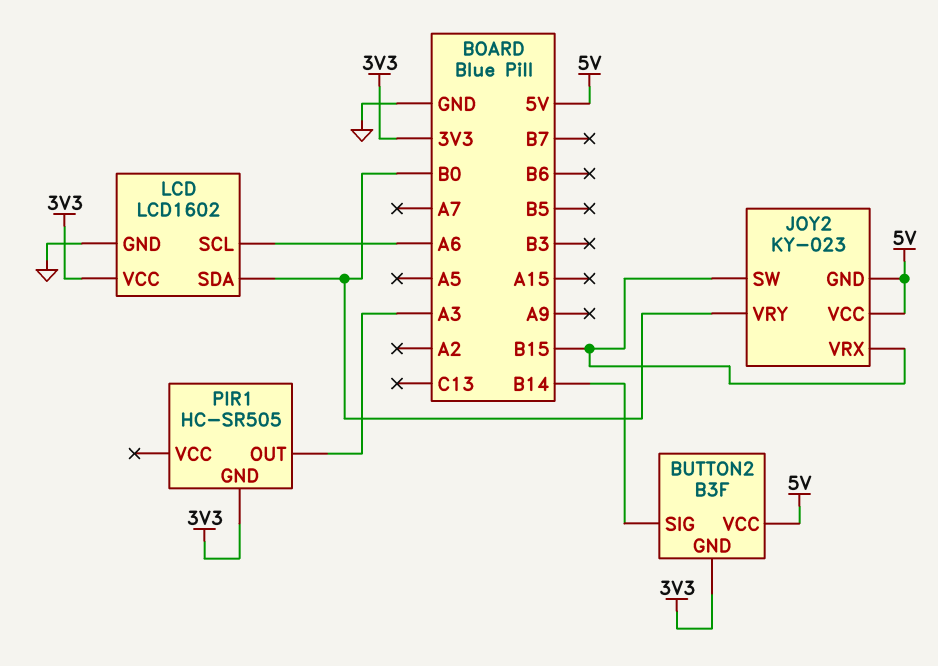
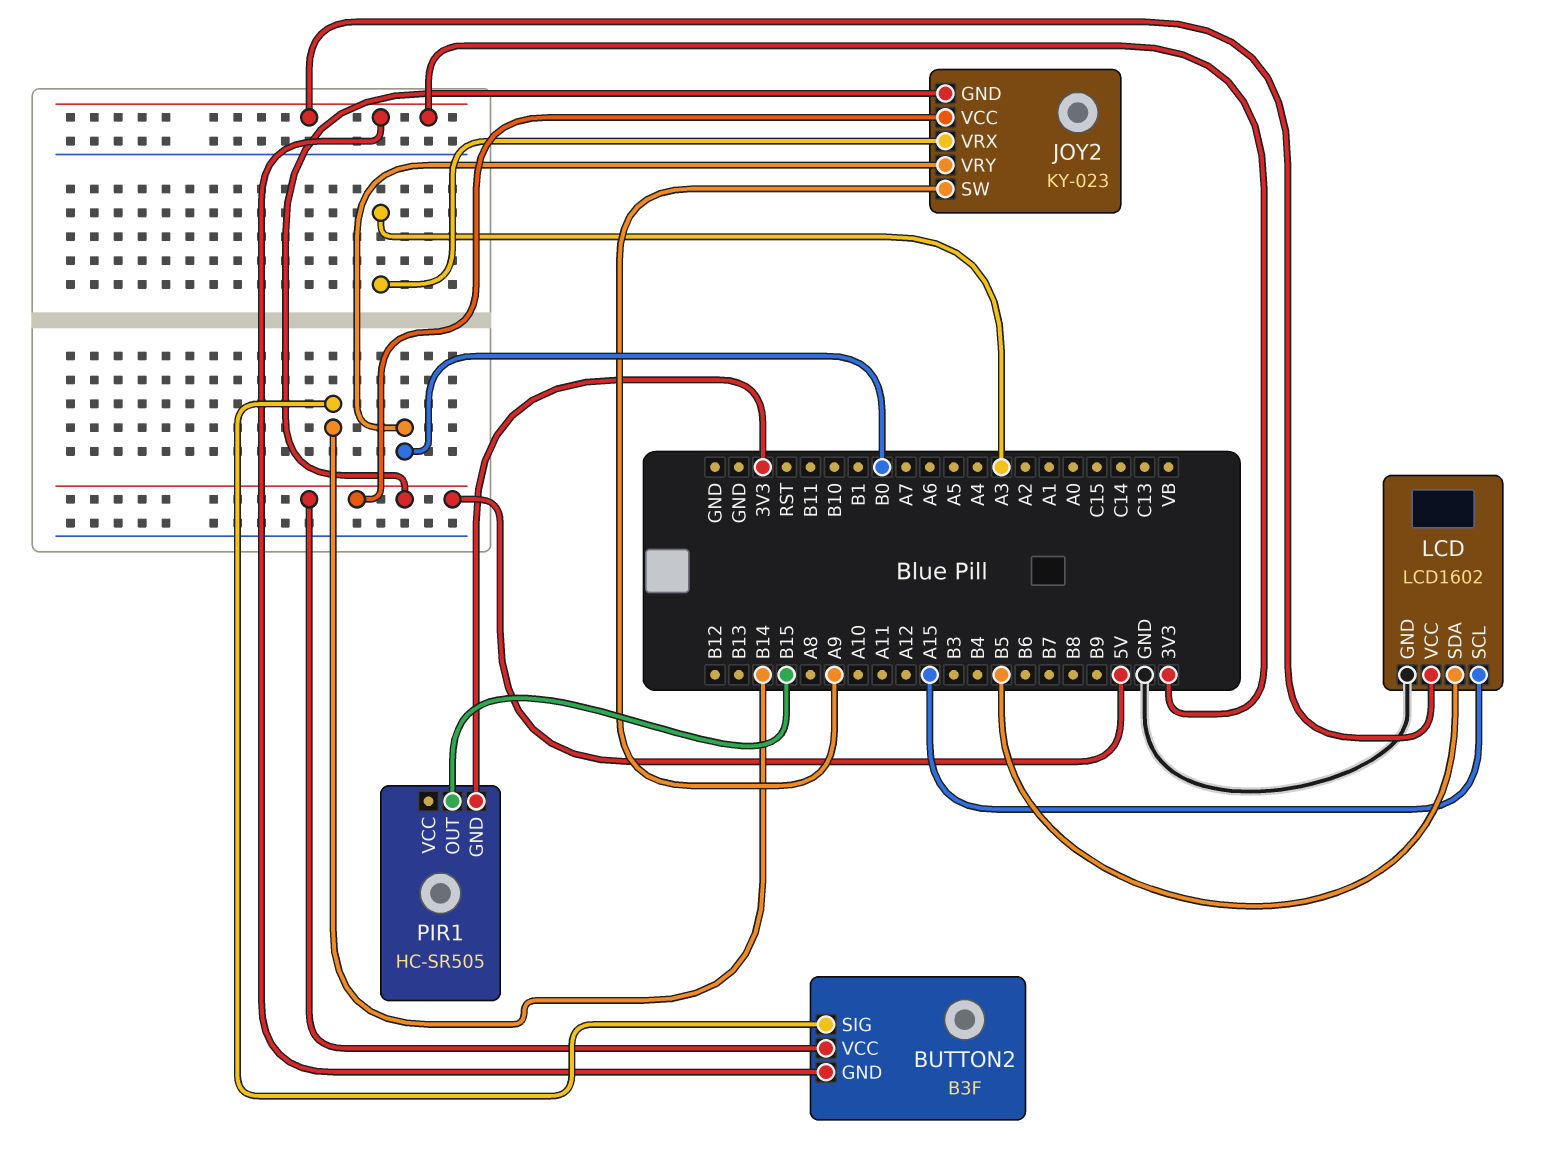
JOY2 pin SW: B15 -> A9
JOY2 pin VRX: B15 -> A3
LCD pin SCL: A6 -> A15
LCD pin SDA: B0 -> B5
PIR1 pin OUT: A3 -> B15

